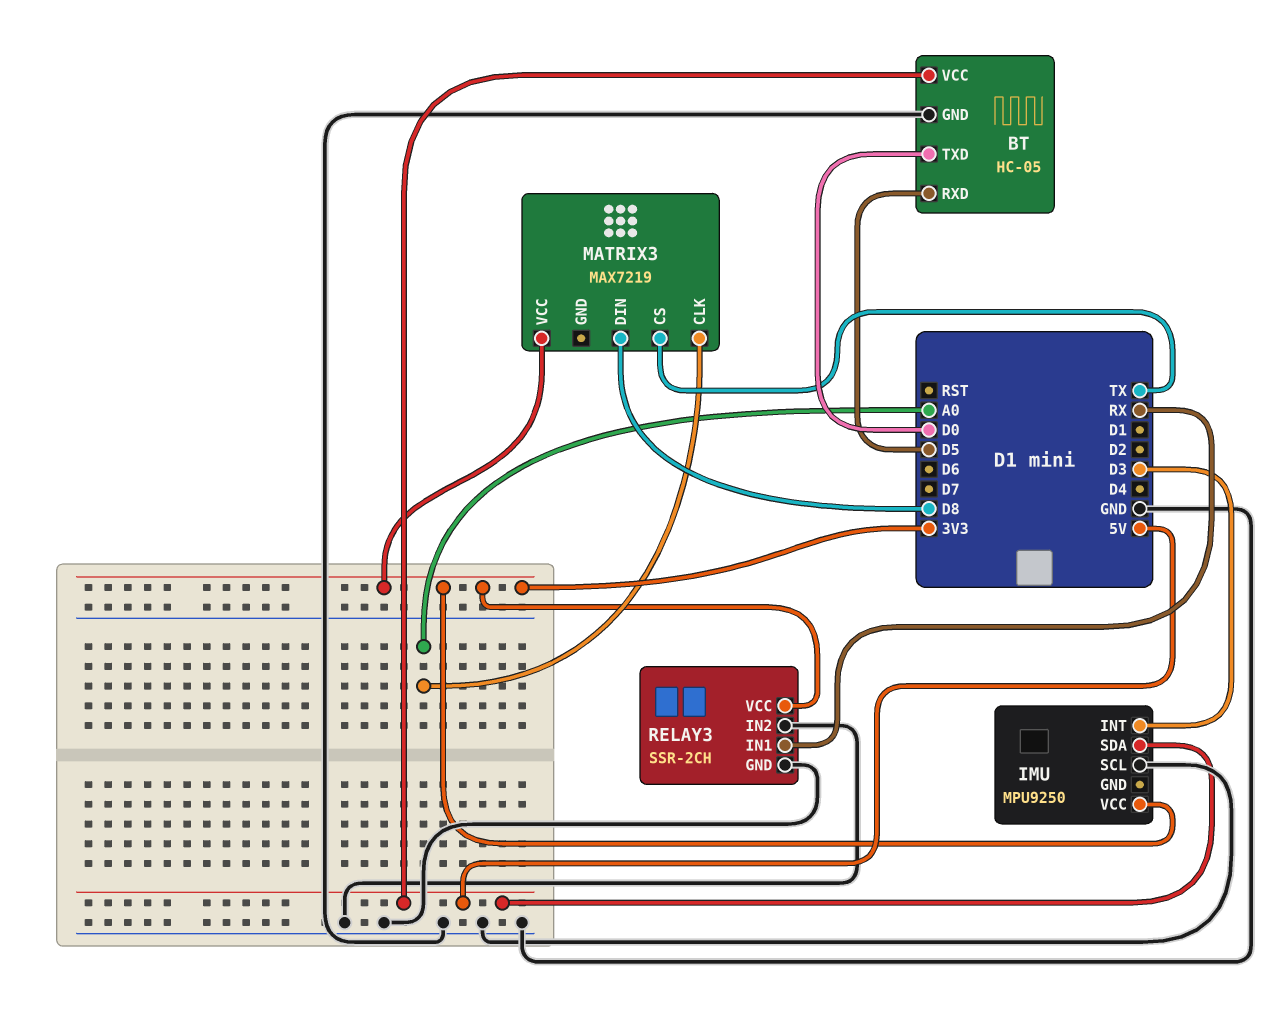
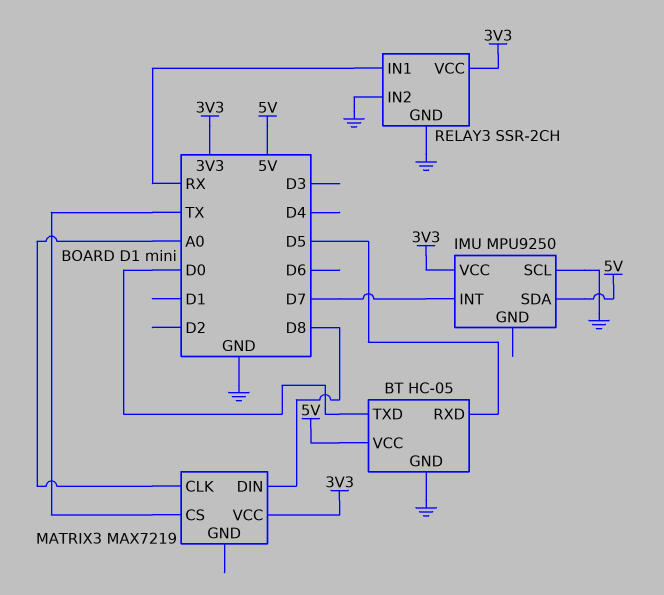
IMU pin INT: D3 -> D7

